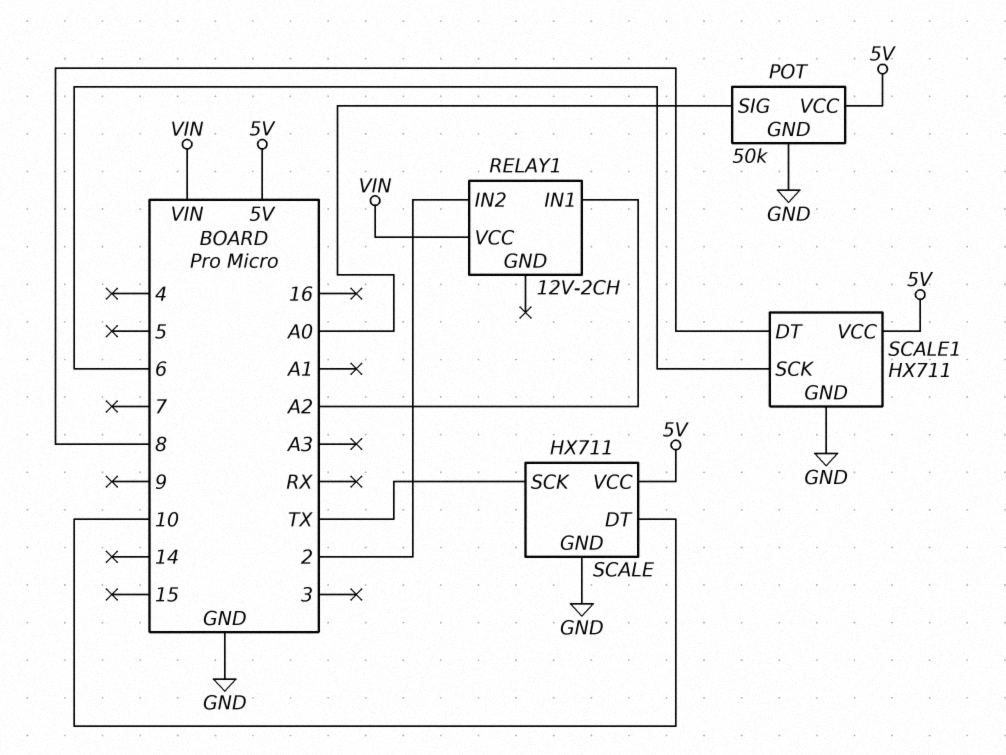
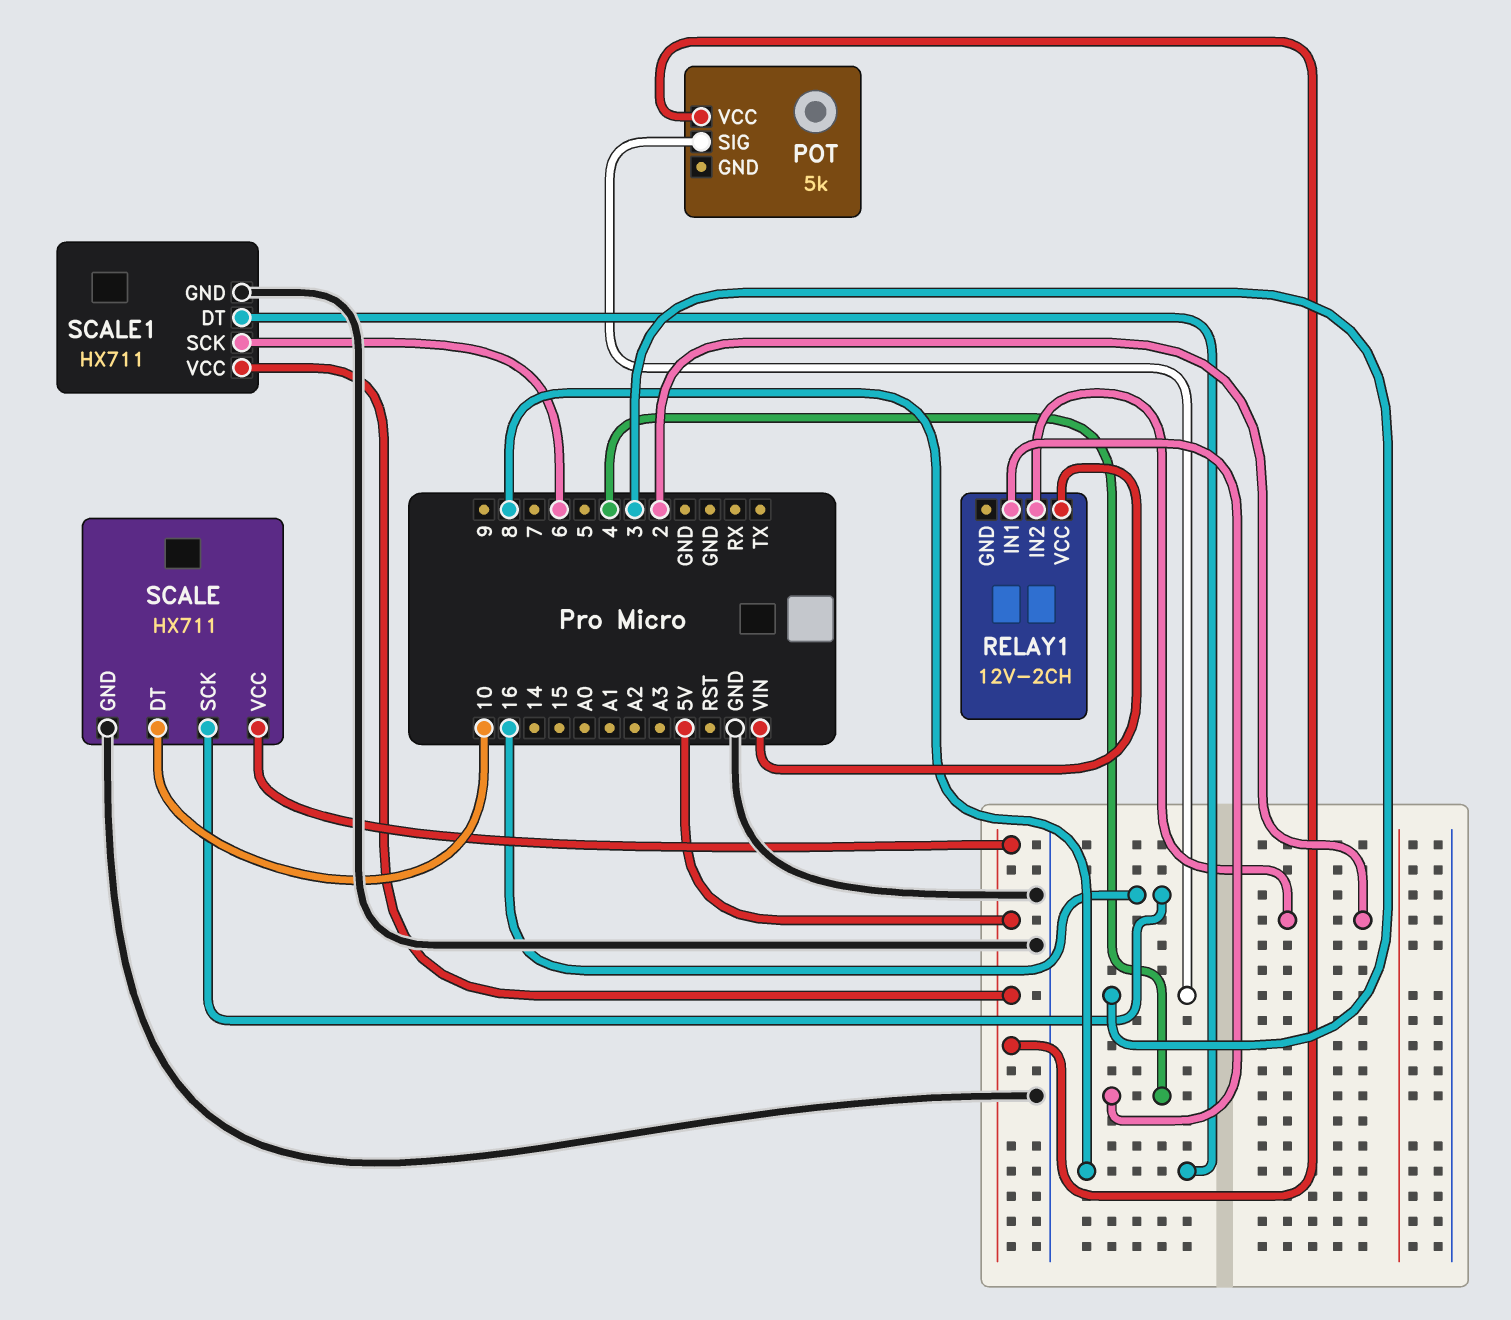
POT: 50k -> 5k
POT pin GND: GND -> none
POT pin SIG: A0 -> 3
RELAY1 pin IN1: A2 -> 4
SCALE pin SCK: TX -> 16

